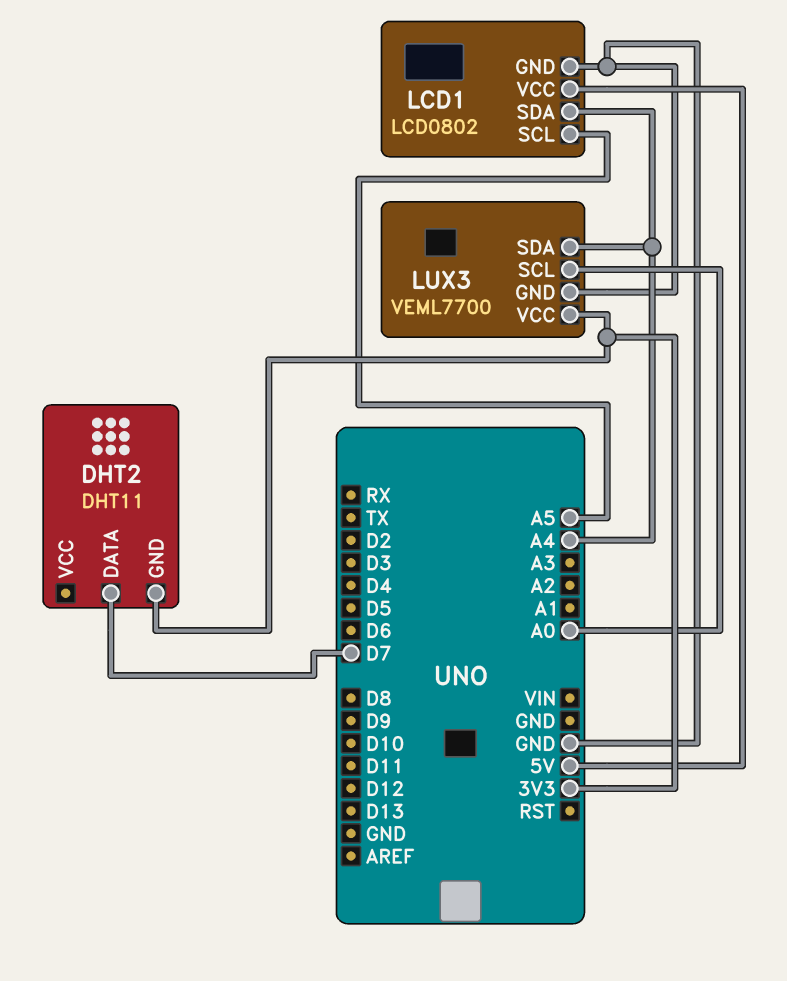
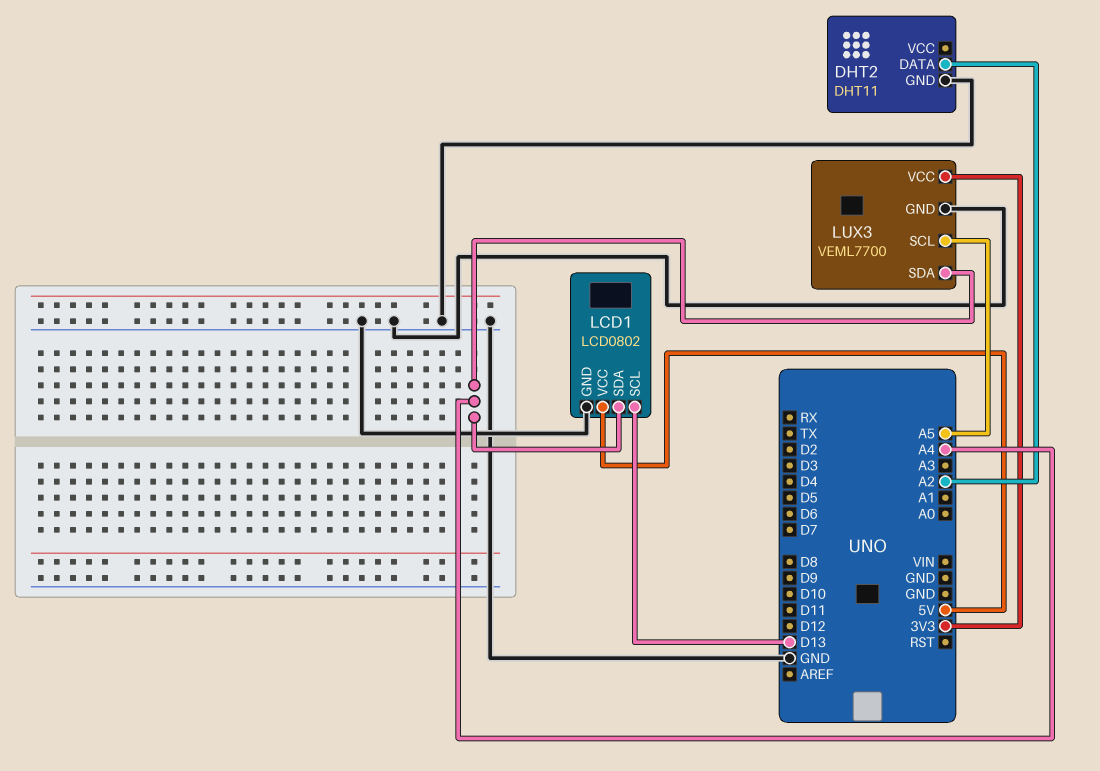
DHT2 pin DATA: D7 -> A2
DHT2 pin GND: 3V3 -> GND
LCD1 pin SCL: A5 -> D13
LUX3 pin SCL: A0 -> A5

